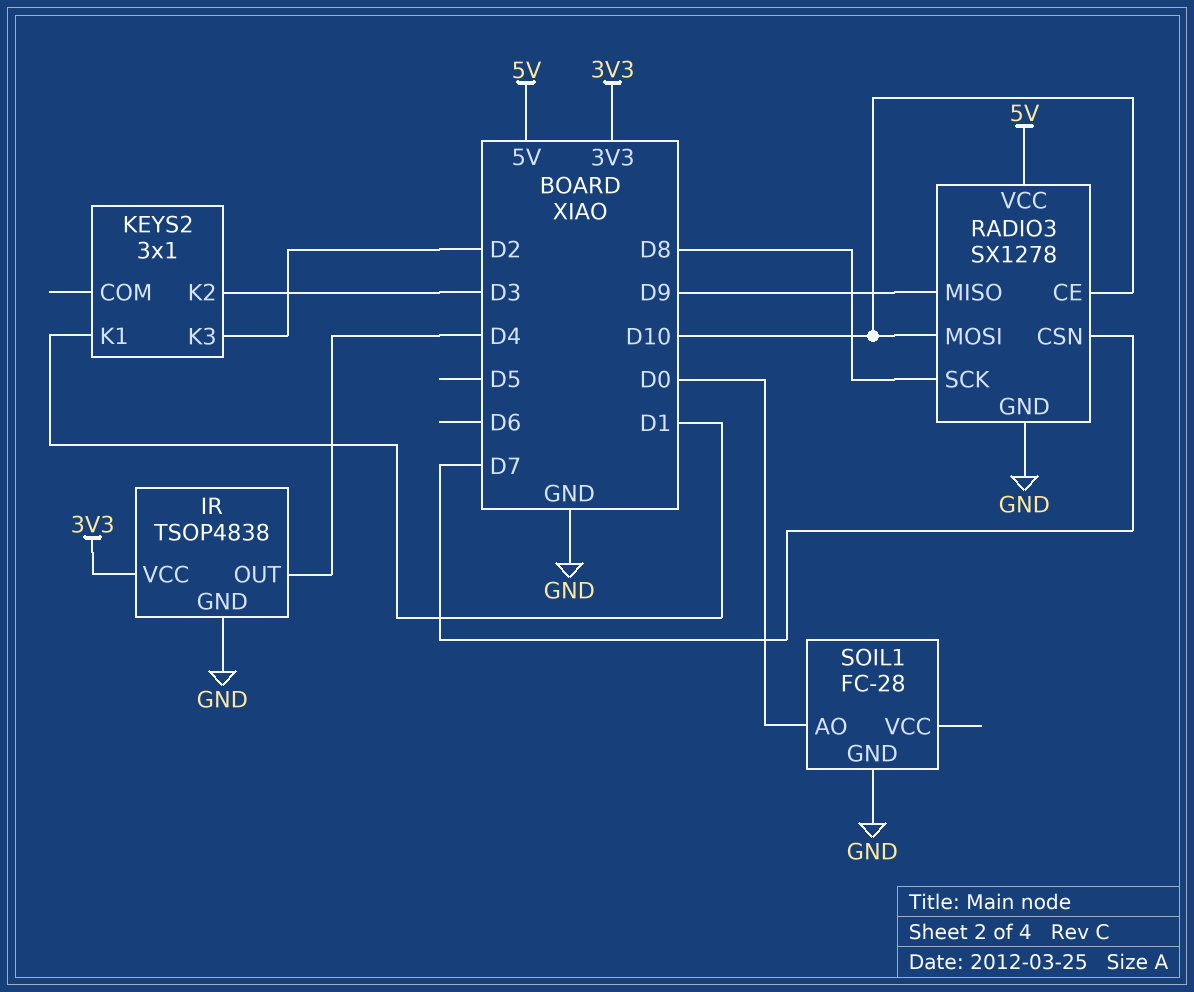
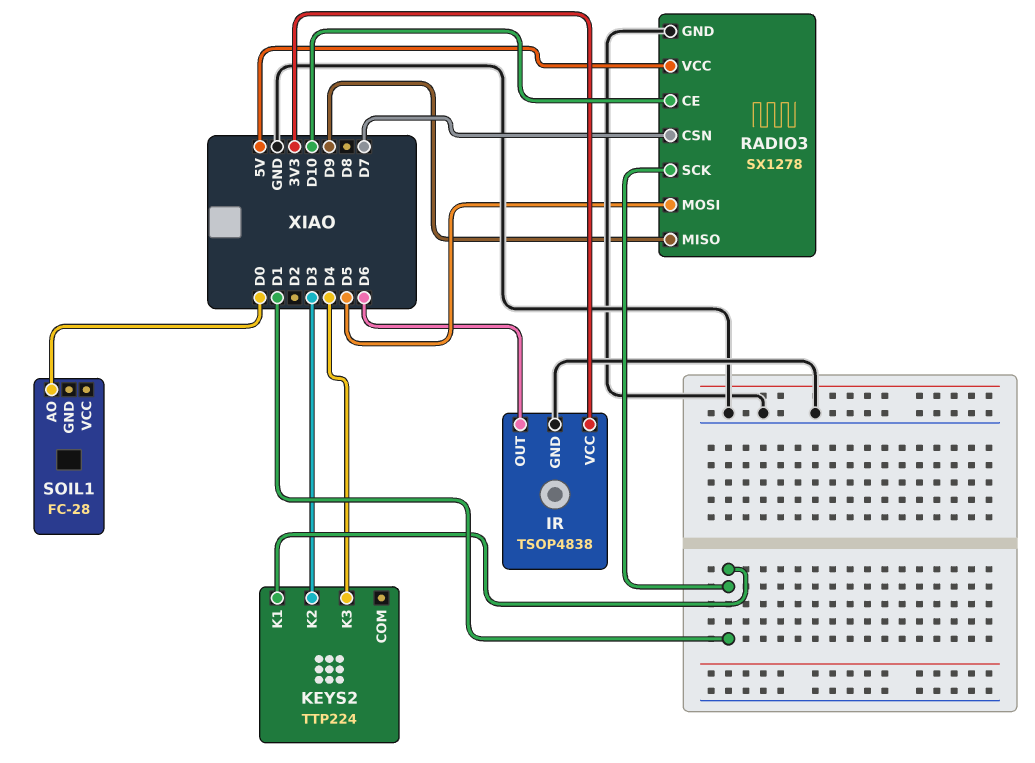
IR pin OUT: D4 -> D6
KEYS2: 3x1 -> TTP224
KEYS2 pin K3: D2 -> D4
RADIO3 pin MOSI: D10 -> D5
RADIO3 pin SCK: D8 -> D1
SOIL1 pin GND: GND -> none

